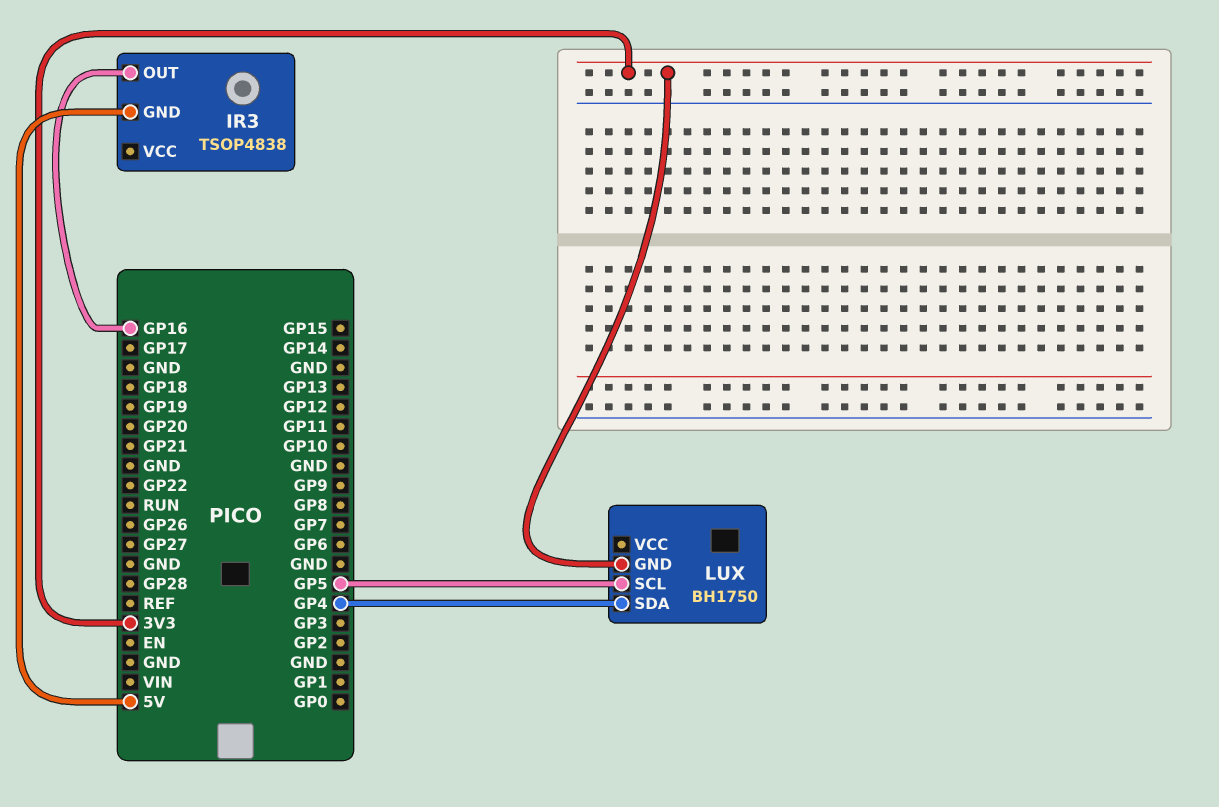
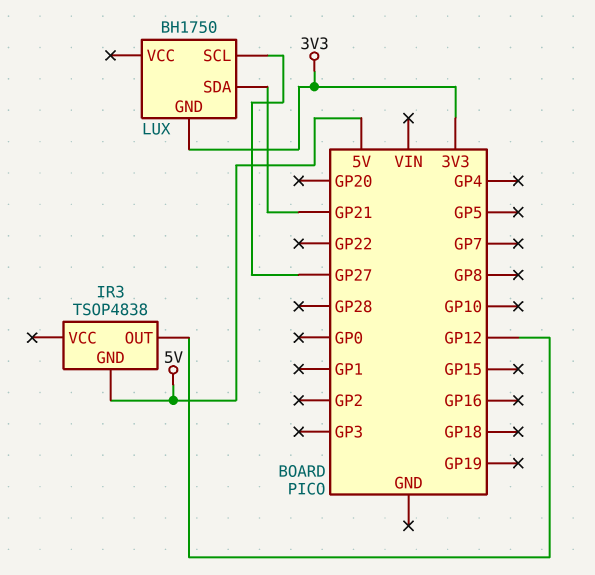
IR3 pin OUT: GP16 -> GP12
LUX pin SCL: GP5 -> GP27
LUX pin SDA: GP4 -> GP21

